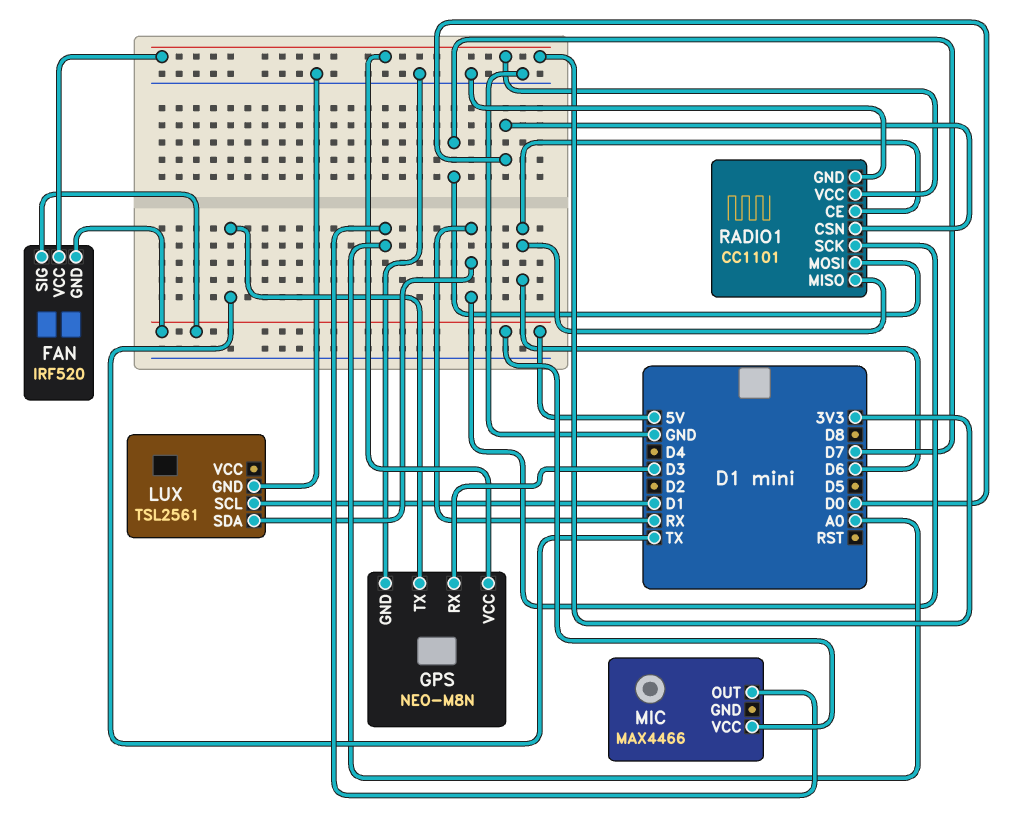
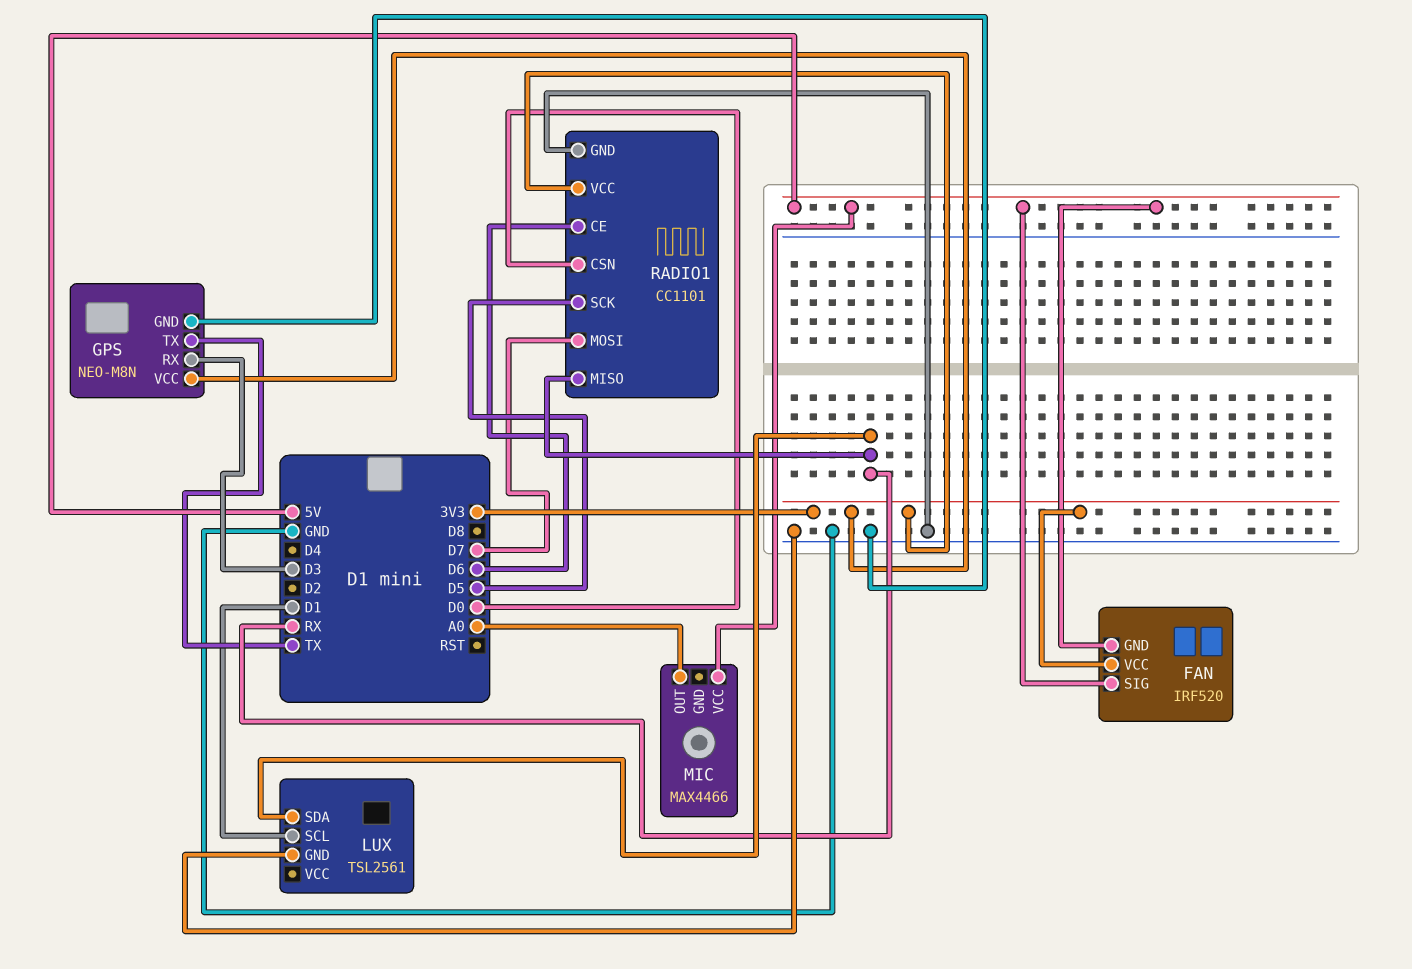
RADIO1 pin MISO: D6 -> RX
RADIO1 pin SCK: RX -> D5

